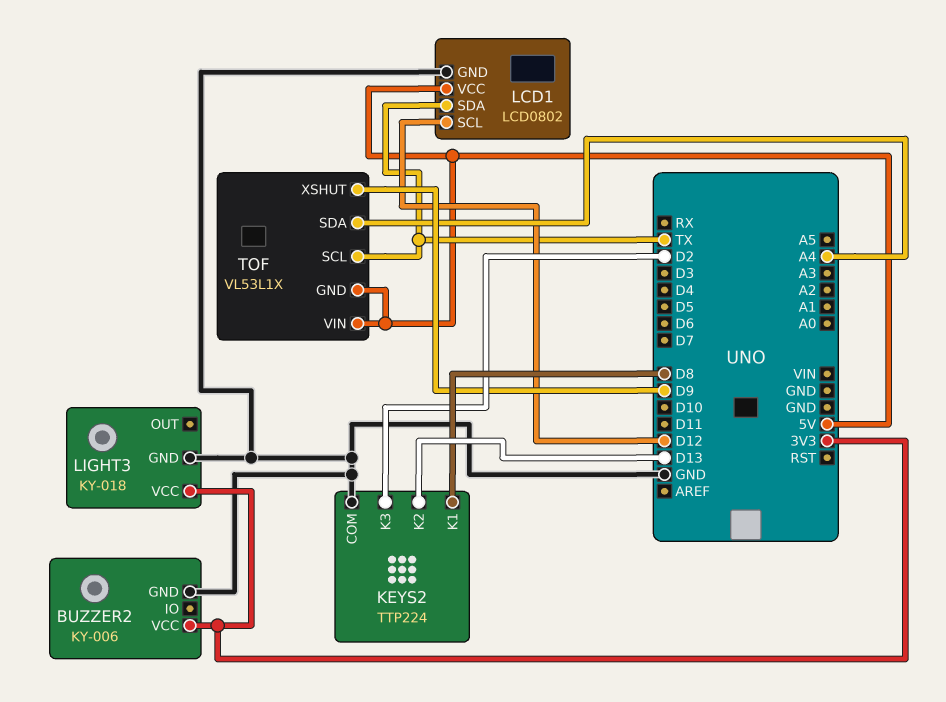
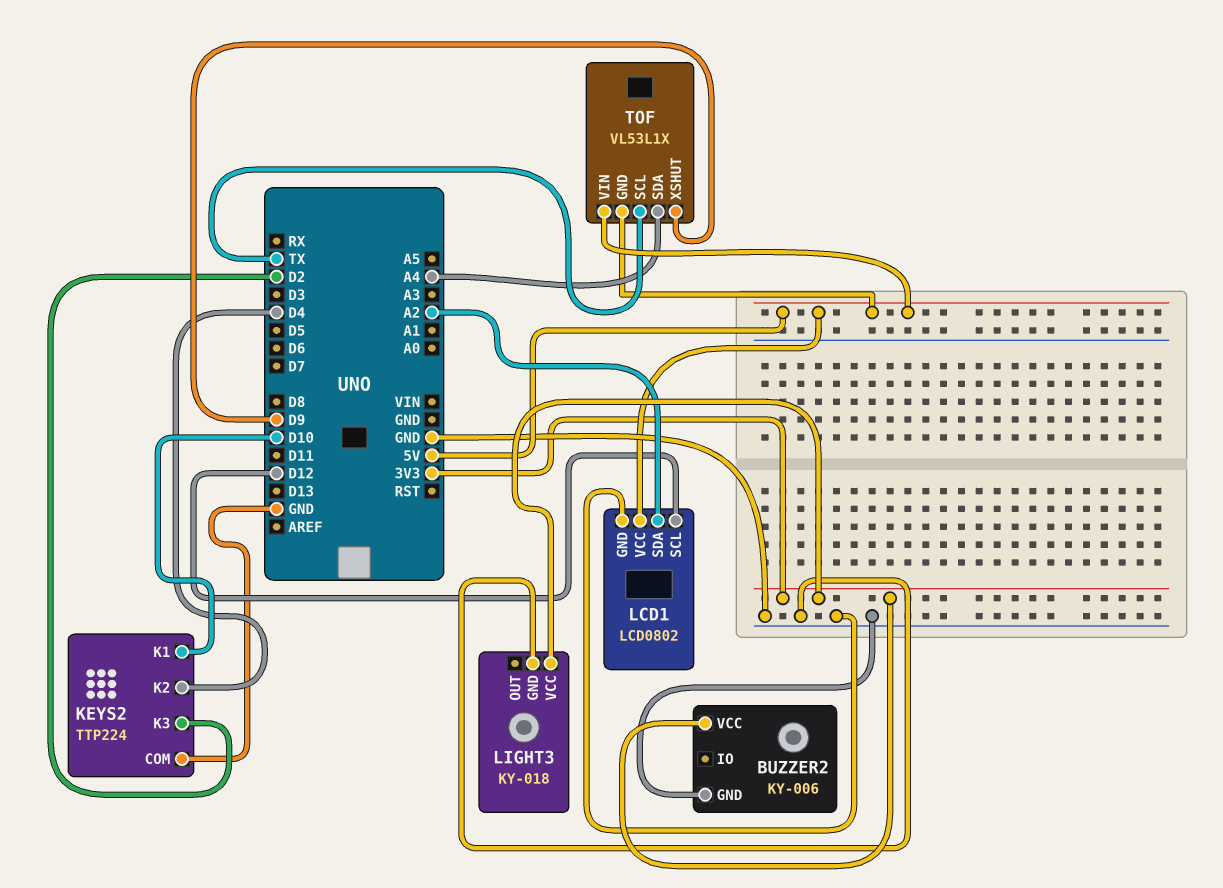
KEYS2 pin K1: D8 -> D10
KEYS2 pin K2: D13 -> D4
LCD1 pin SDA: TX -> A2

